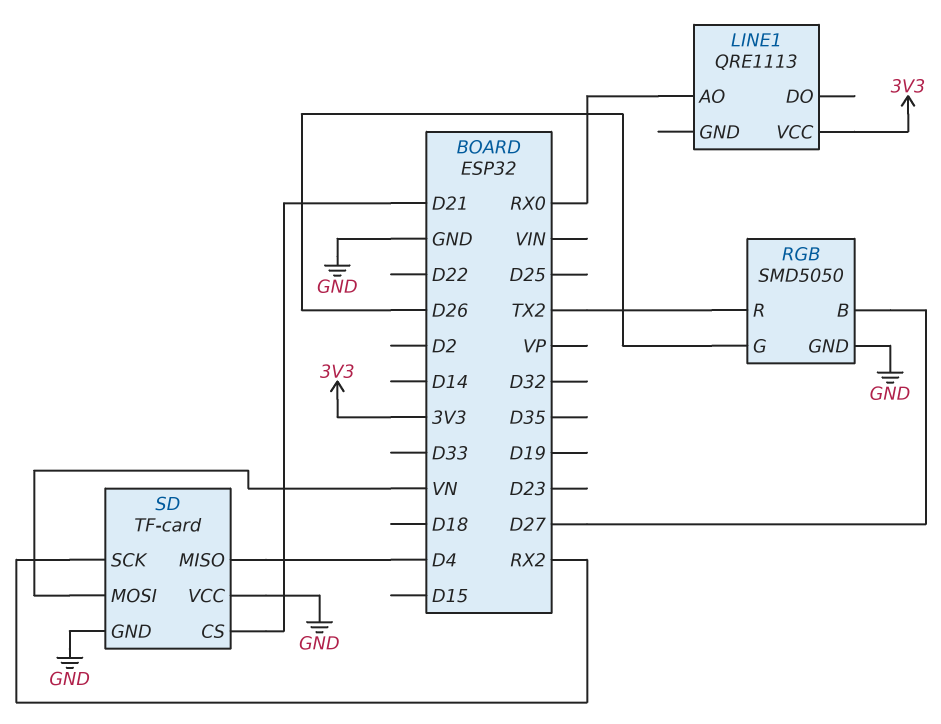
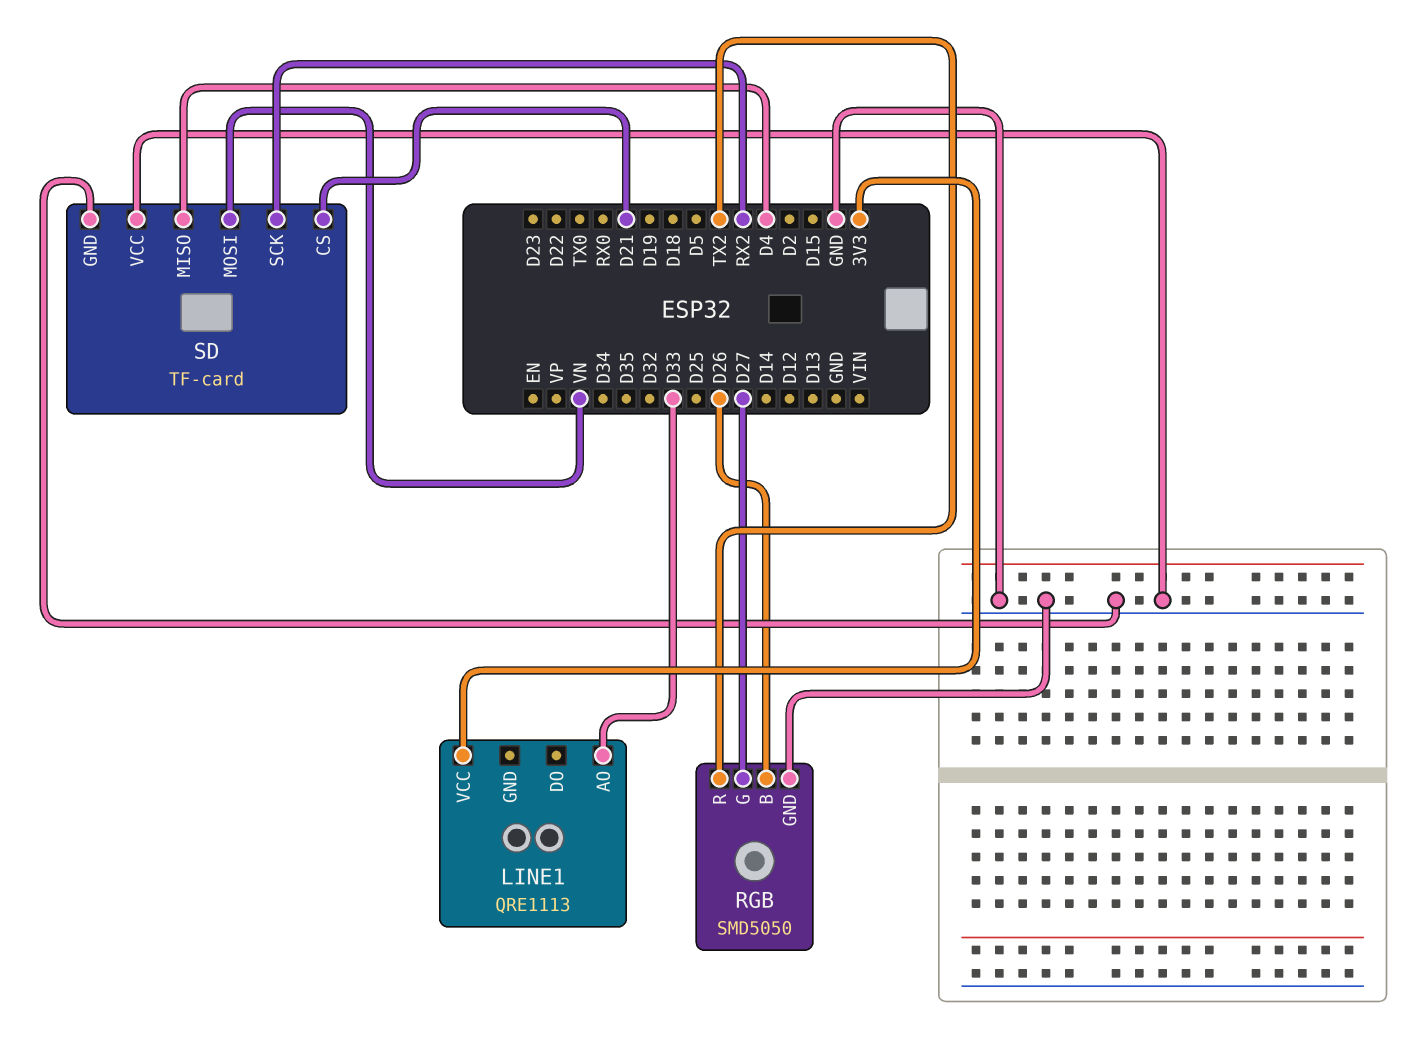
LINE1 pin AO: RX0 -> D33
RGB pin B: D27 -> D26
RGB pin G: D26 -> D27

